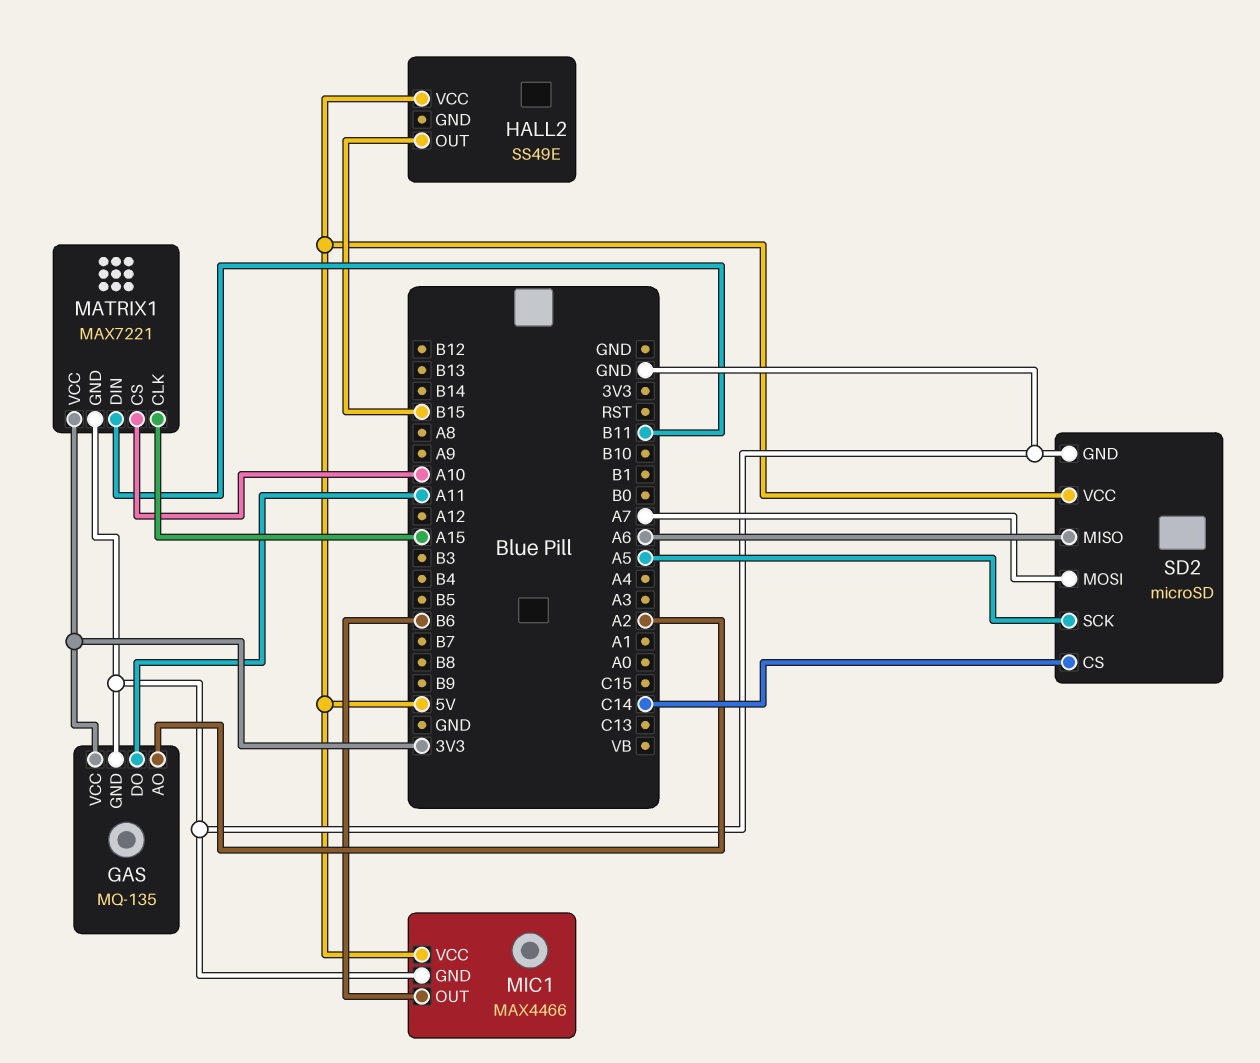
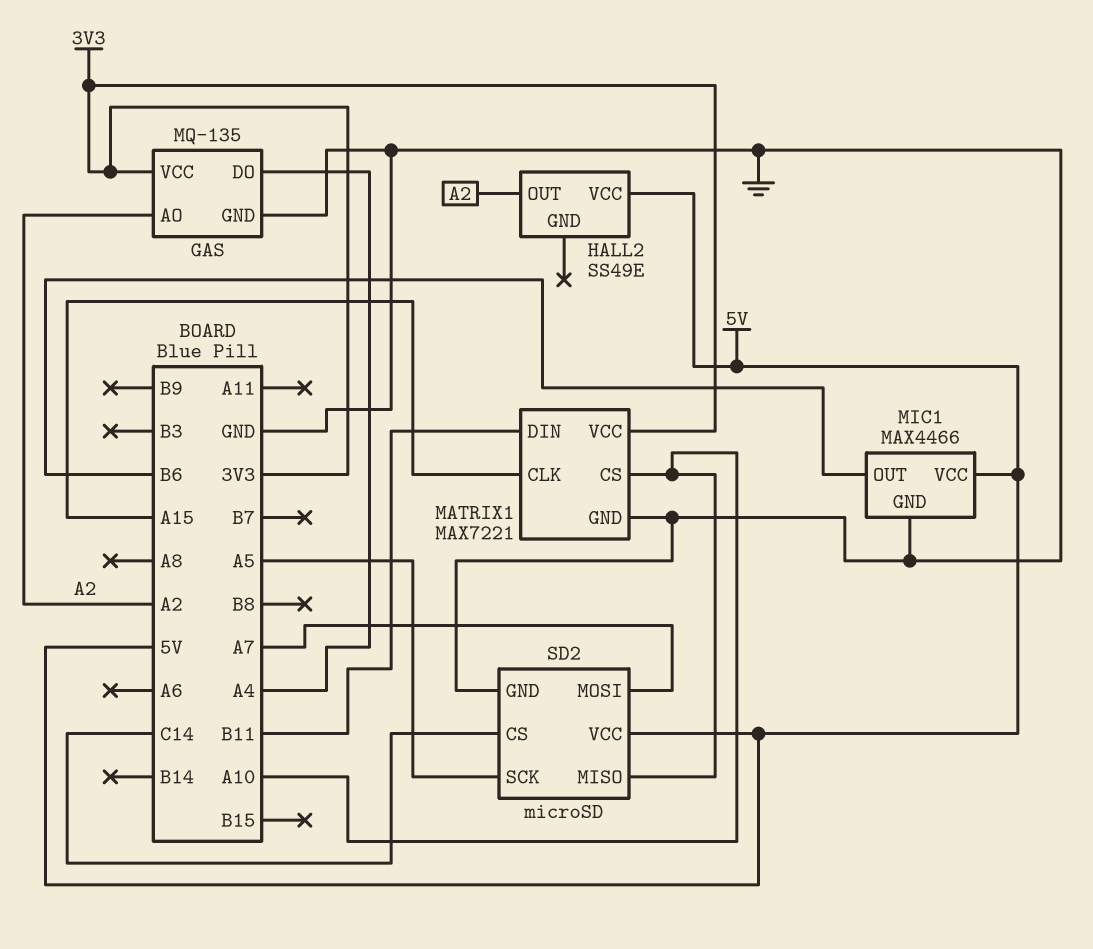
GAS pin DO: A11 -> A4
HALL2 pin OUT: B15 -> A2
SD2 pin MISO: A6 -> A10

